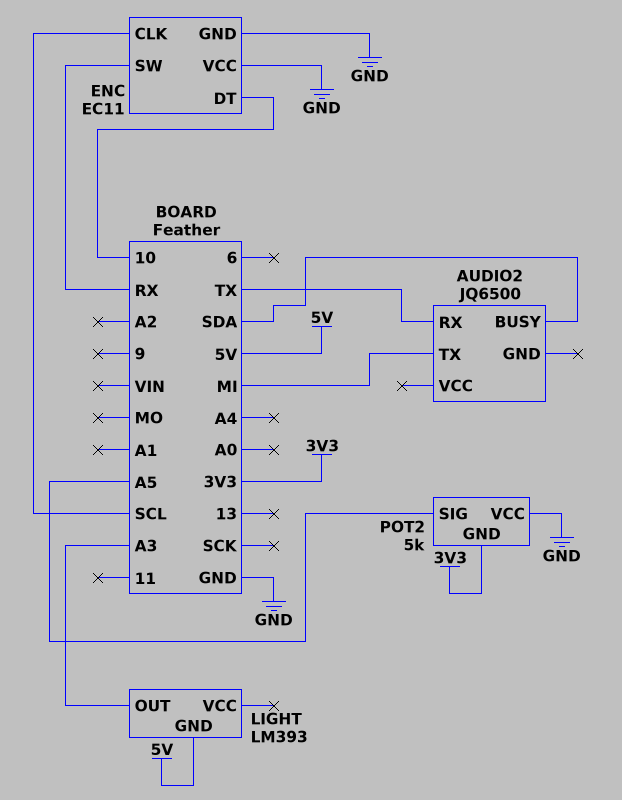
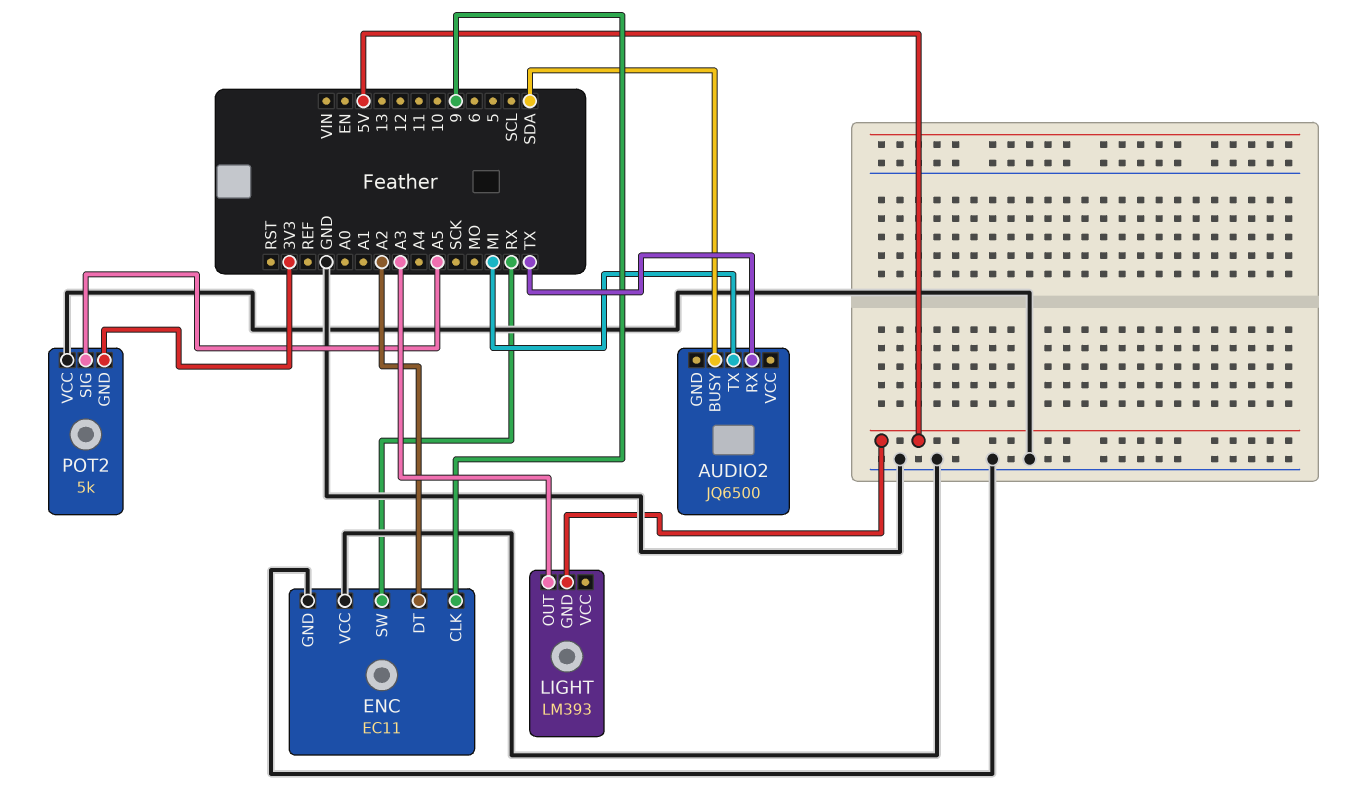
ENC pin CLK: SCL -> 9
ENC pin DT: 10 -> A2

